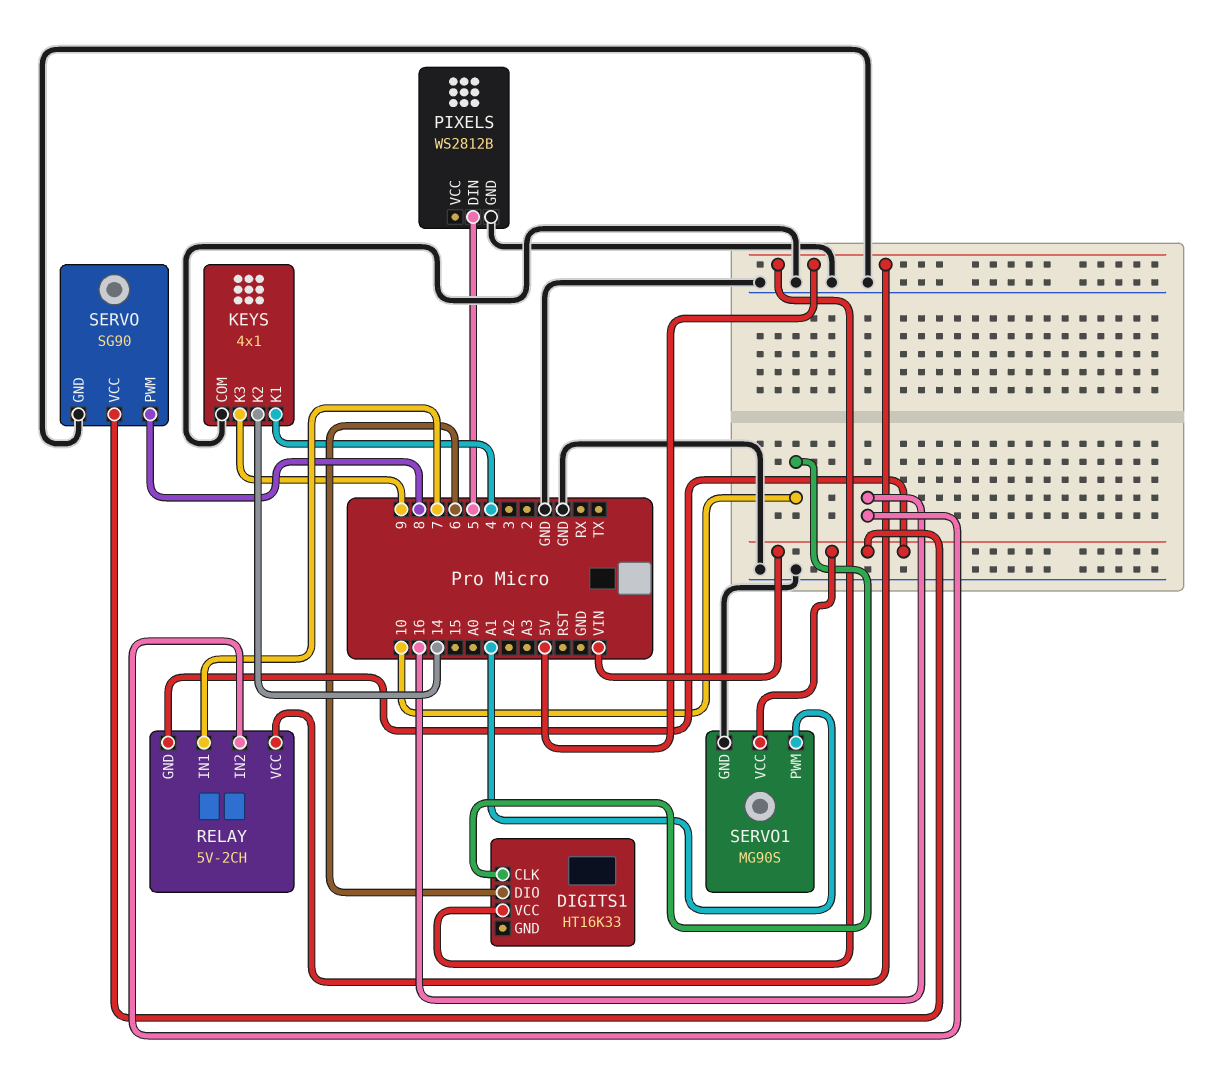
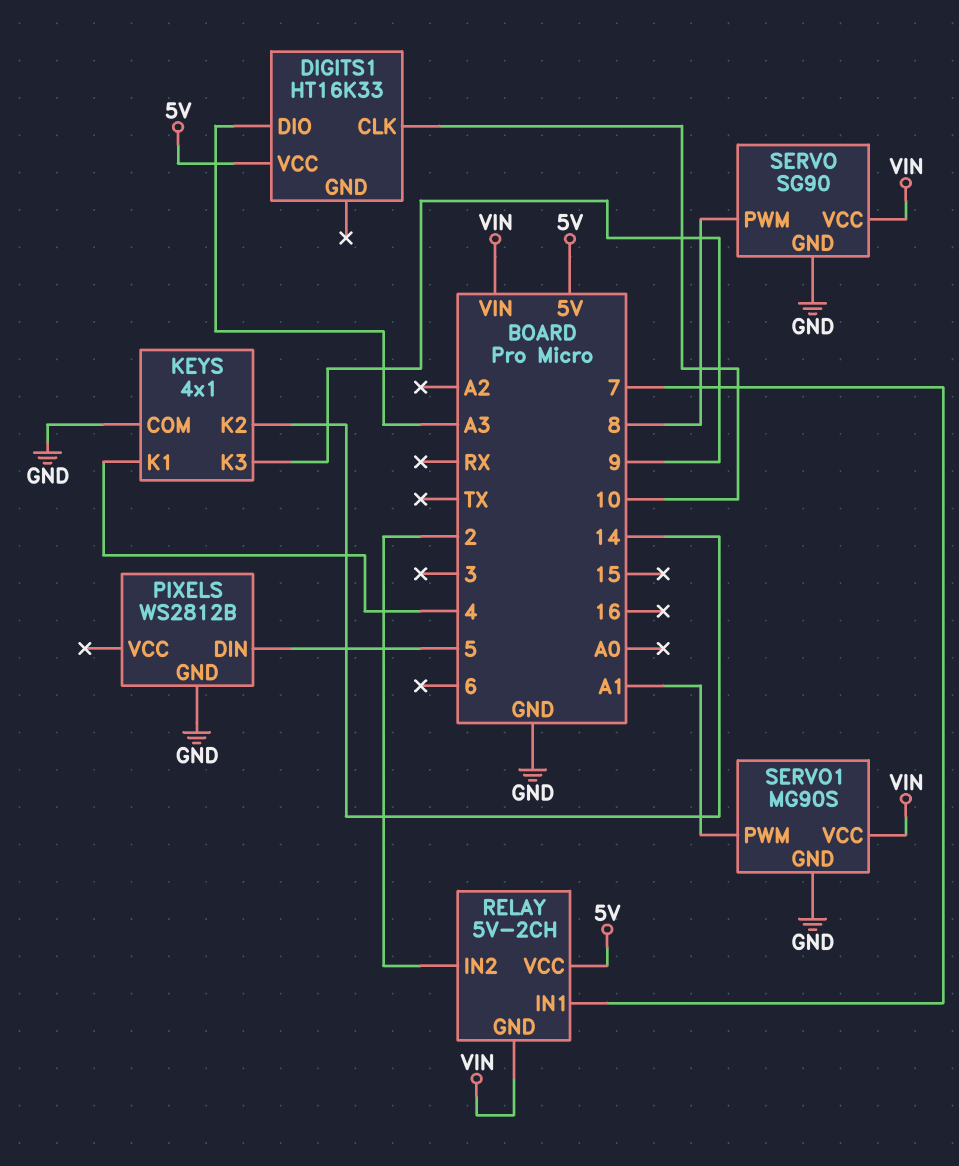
DIGITS1 pin DIO: 6 -> A3
RELAY pin IN2: 16 -> 2

